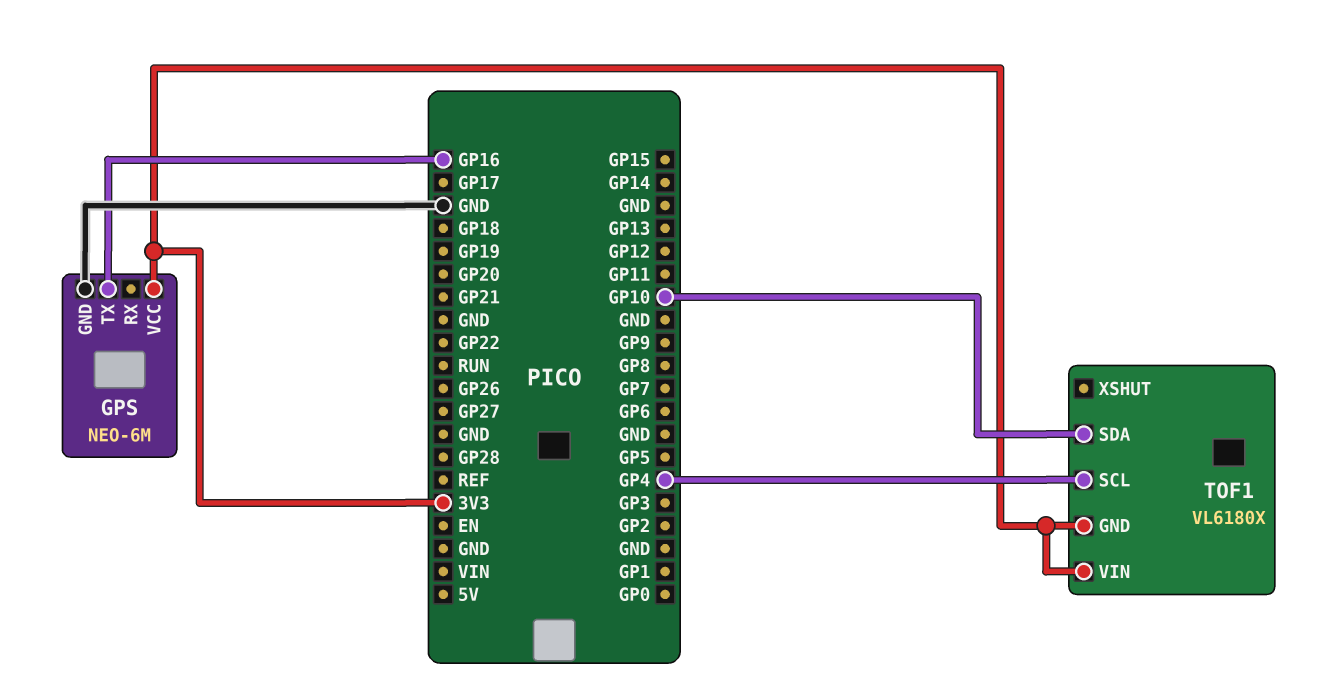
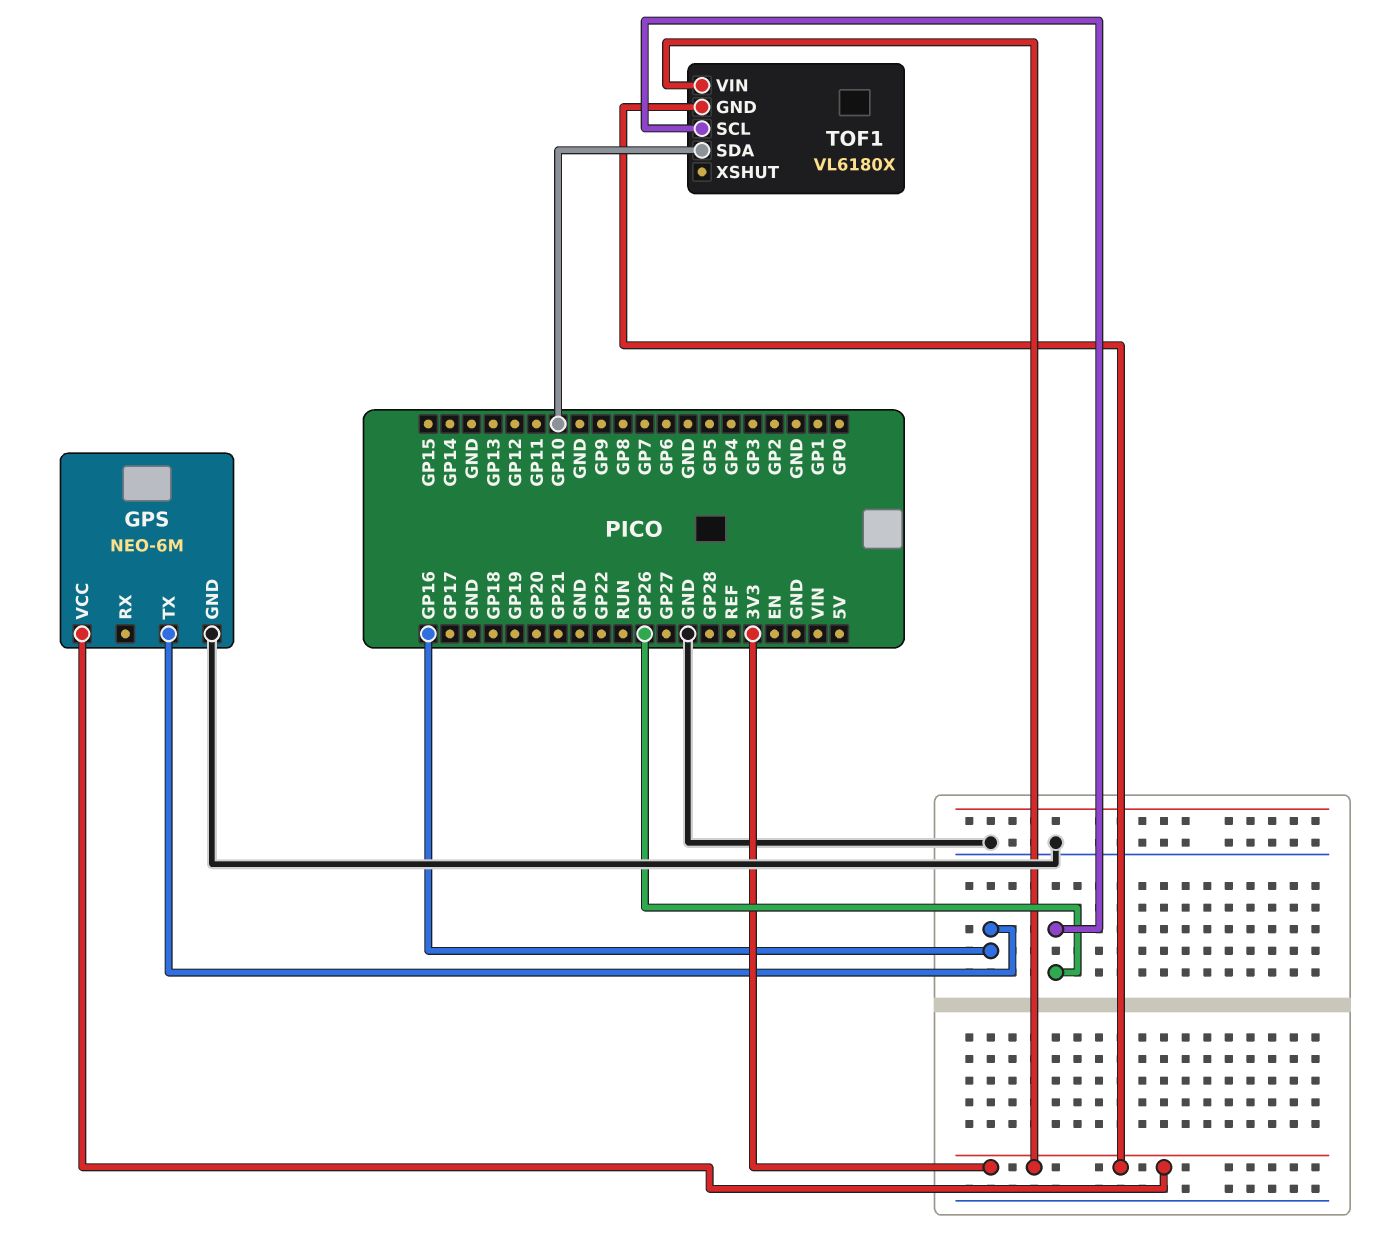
TOF1 pin SCL: GP4 -> GP26

